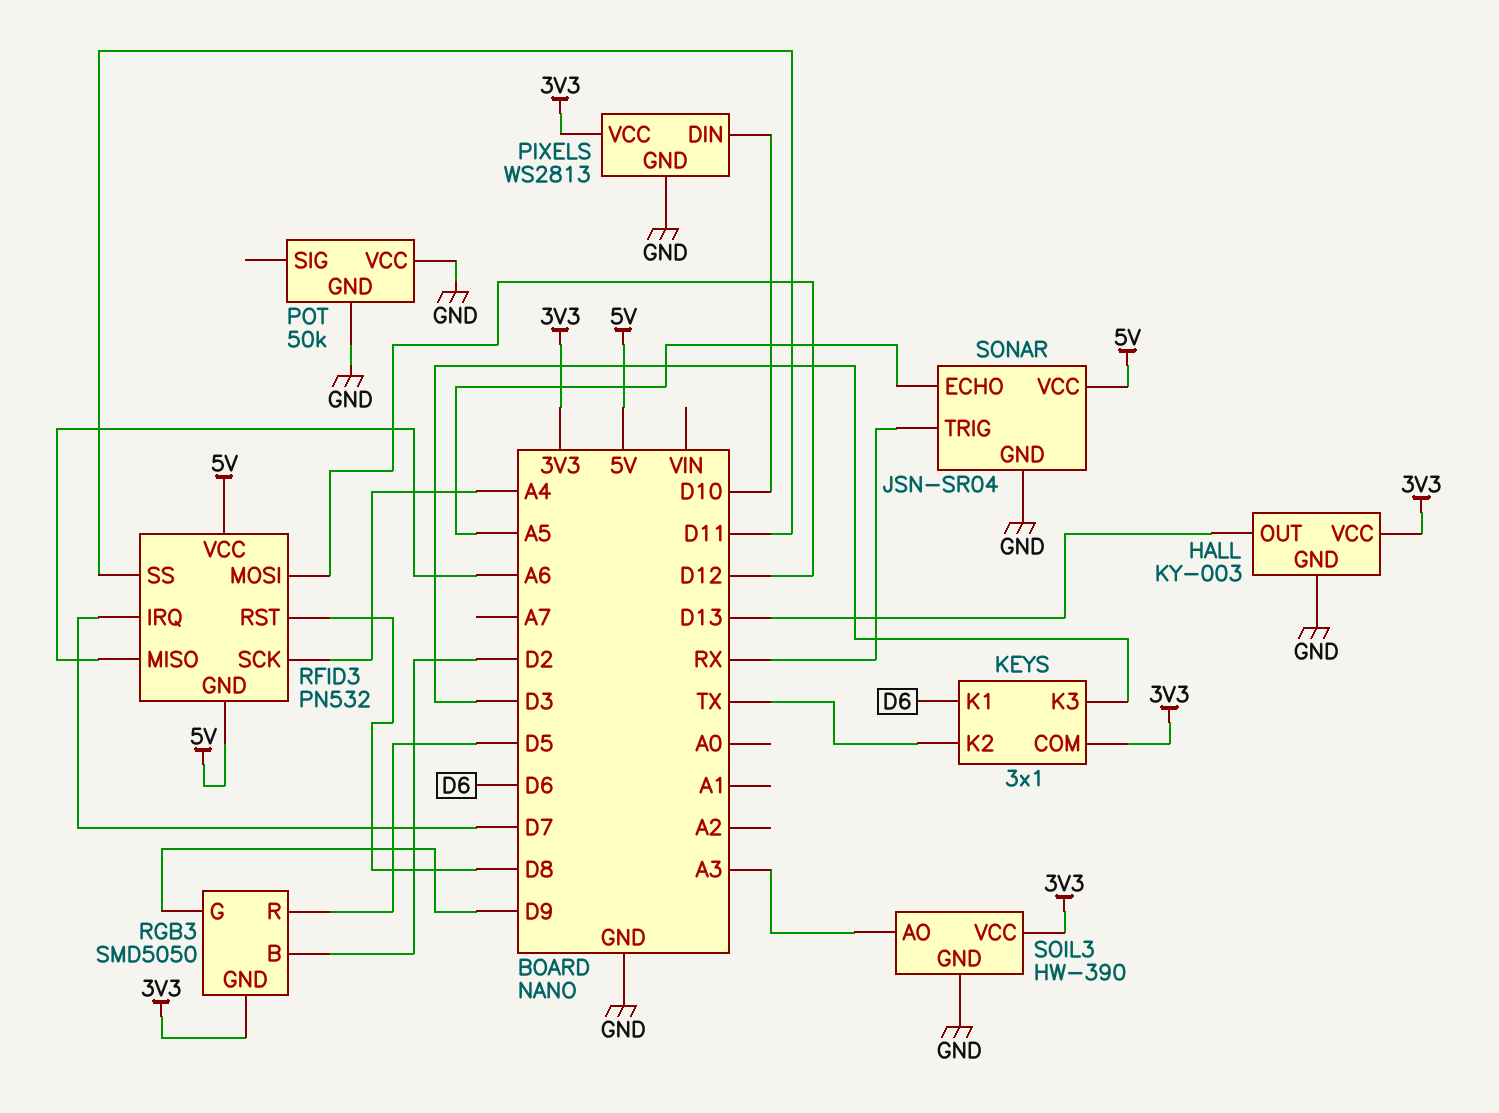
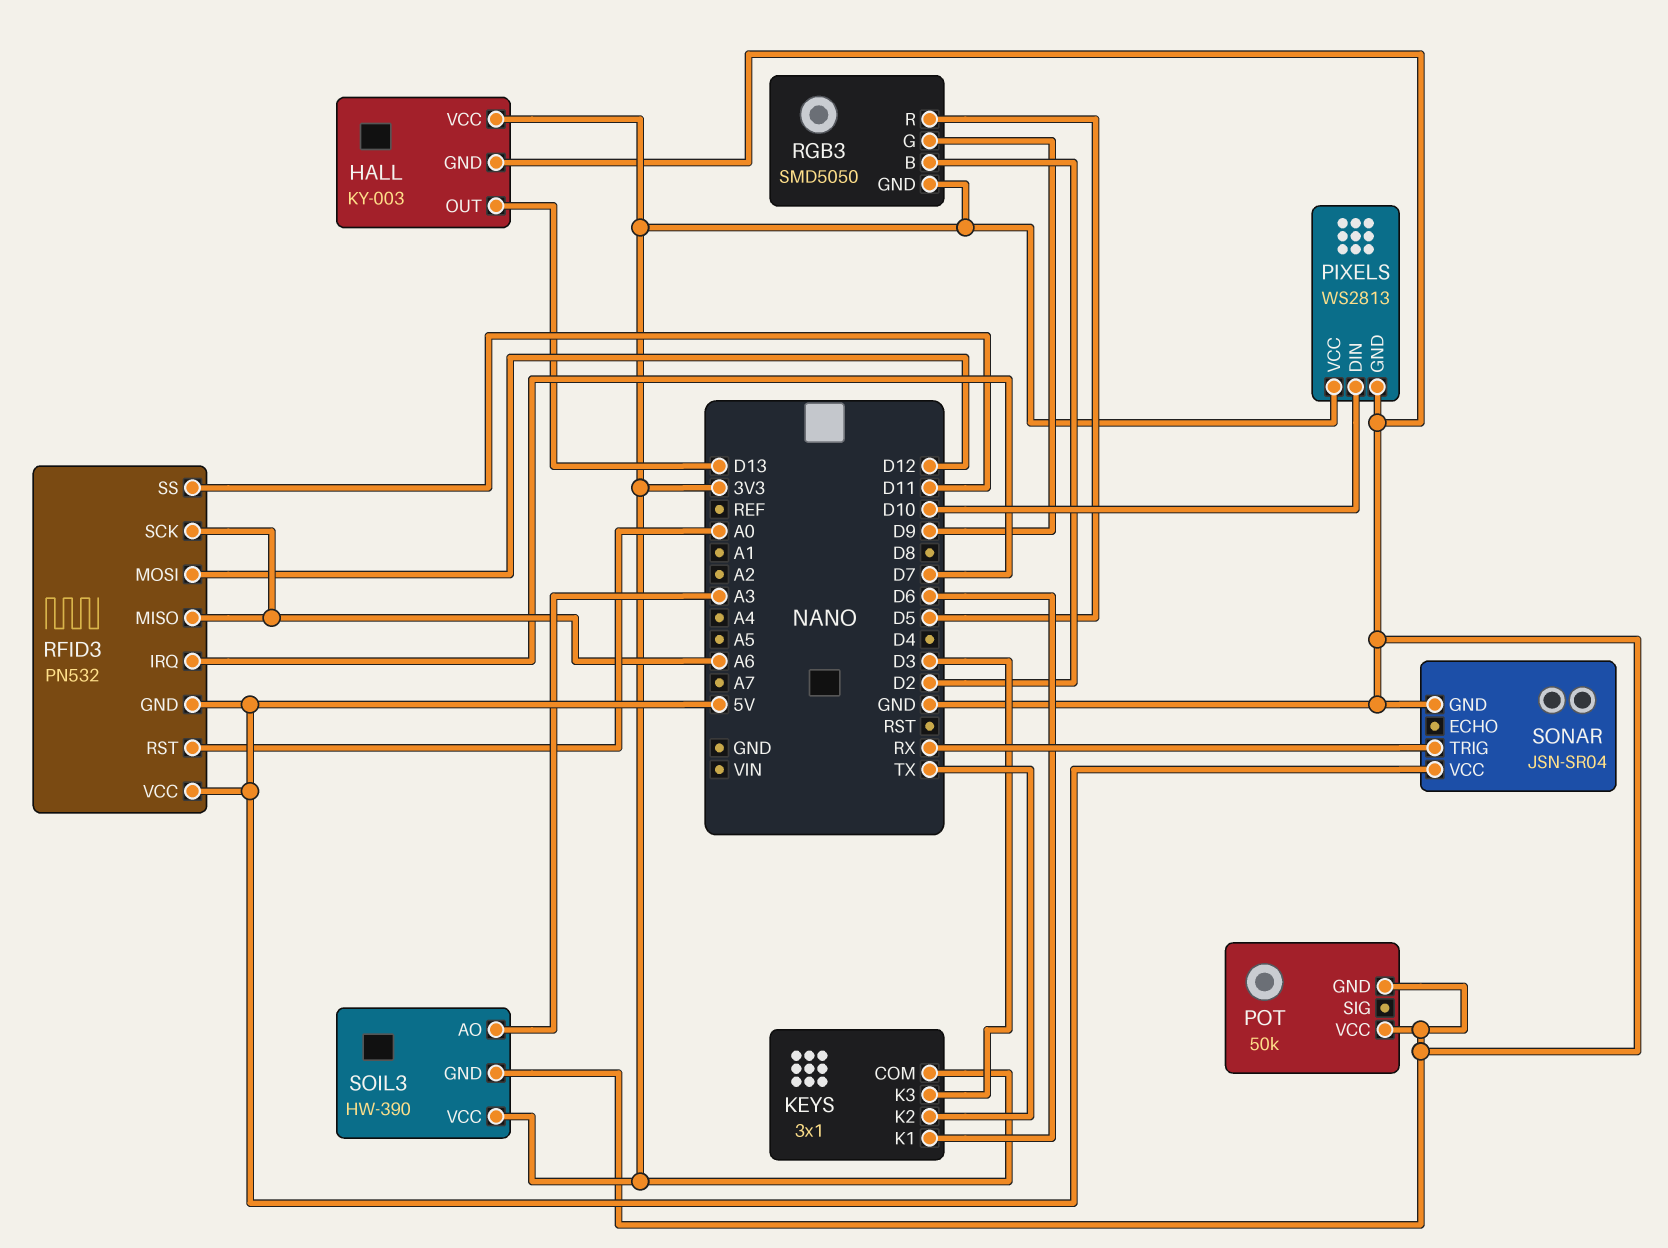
RFID3 pin RST: D8 -> A0
RFID3 pin SCK: A4 -> A6
SONAR pin ECHO: A5 -> none

